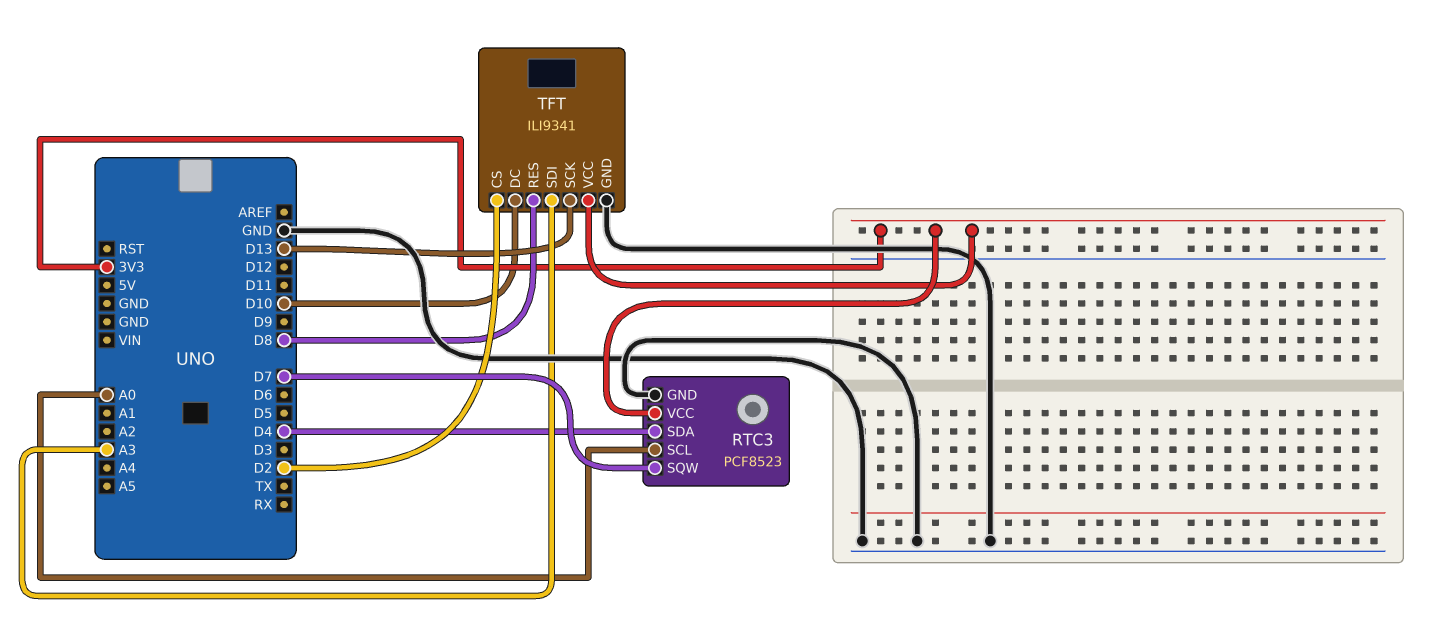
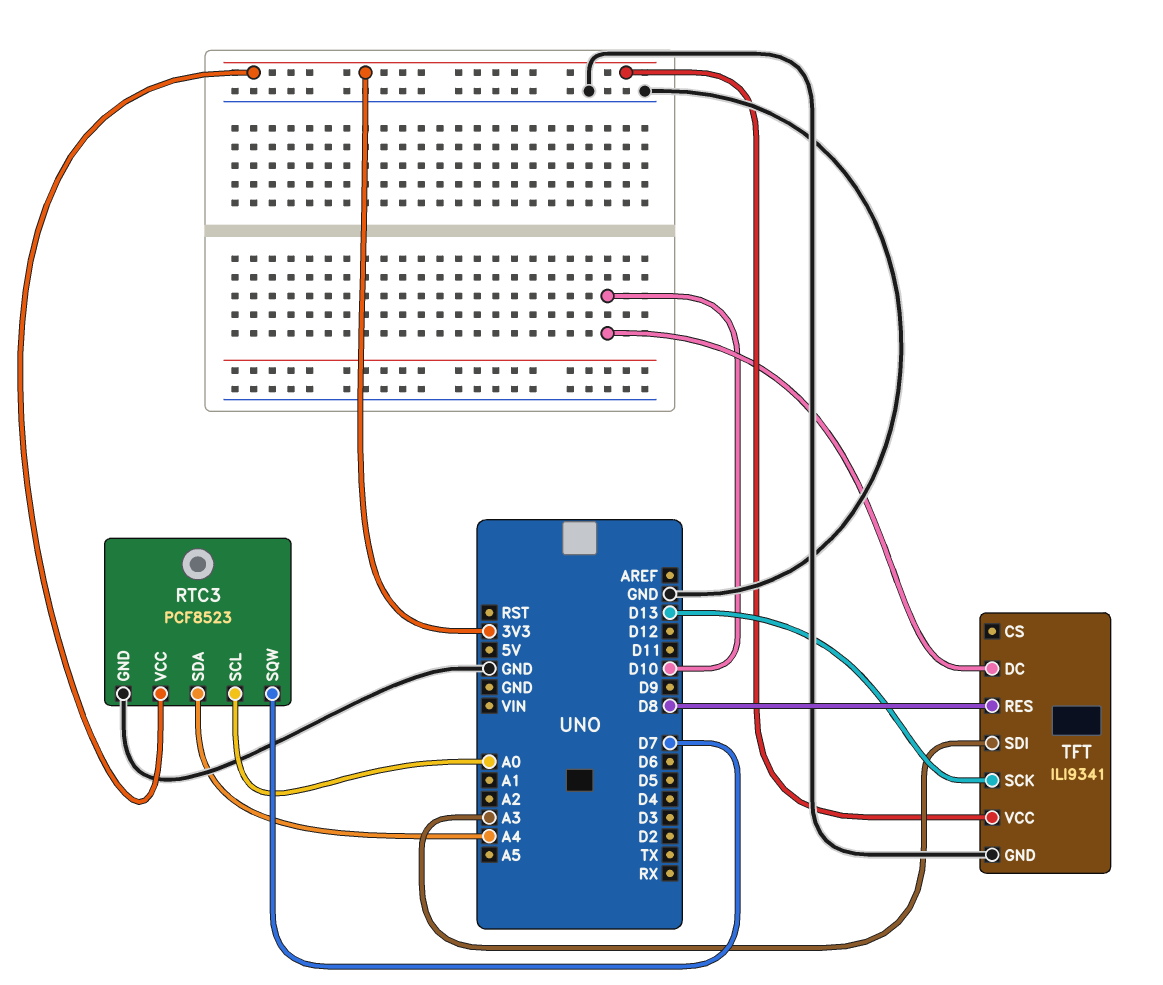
RTC3 pin SDA: D4 -> A4
TFT pin CS: D2 -> none

